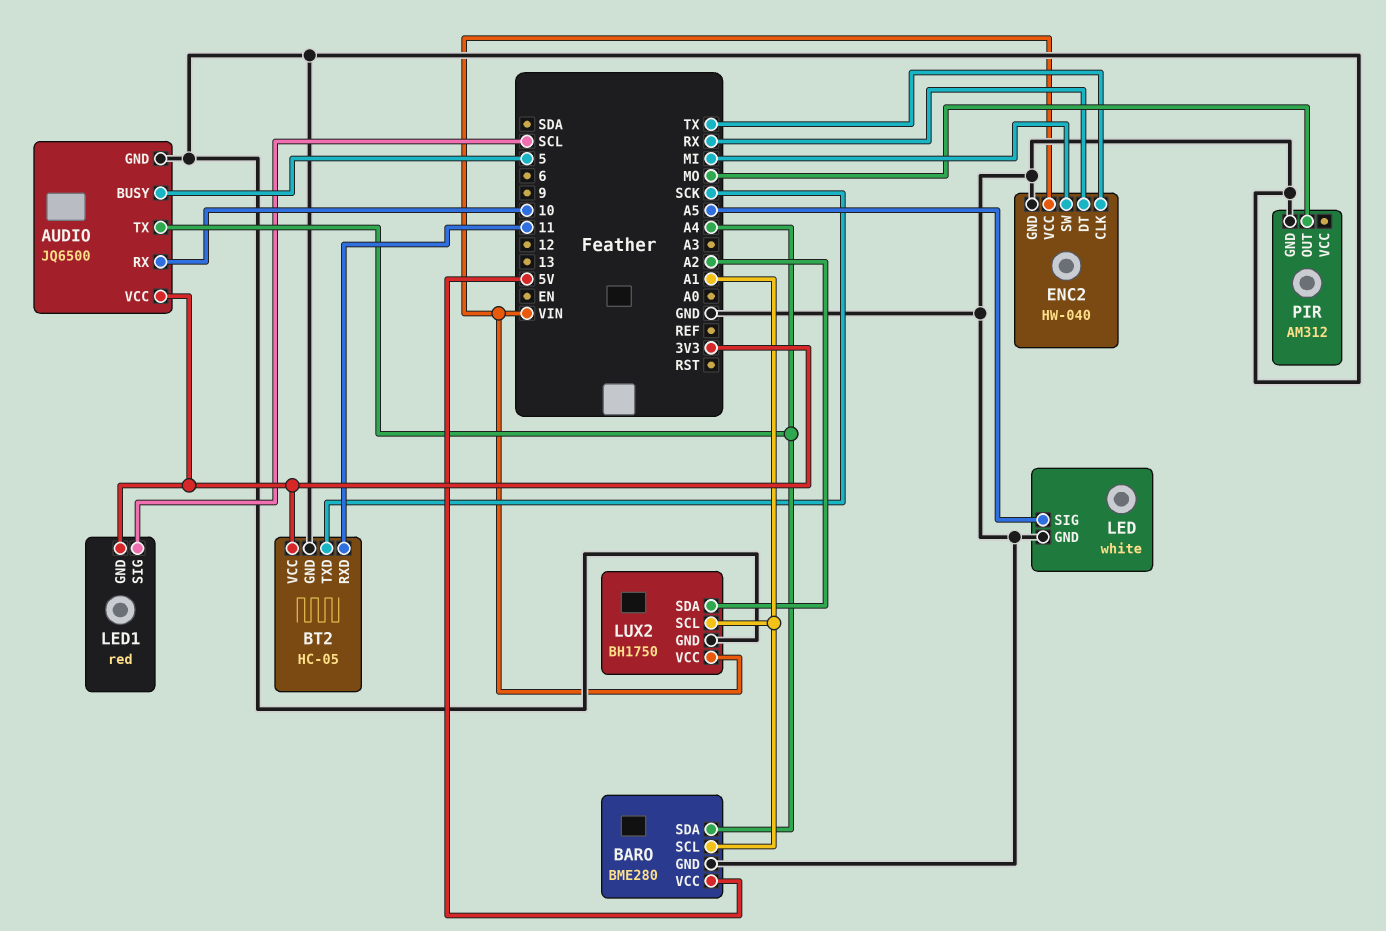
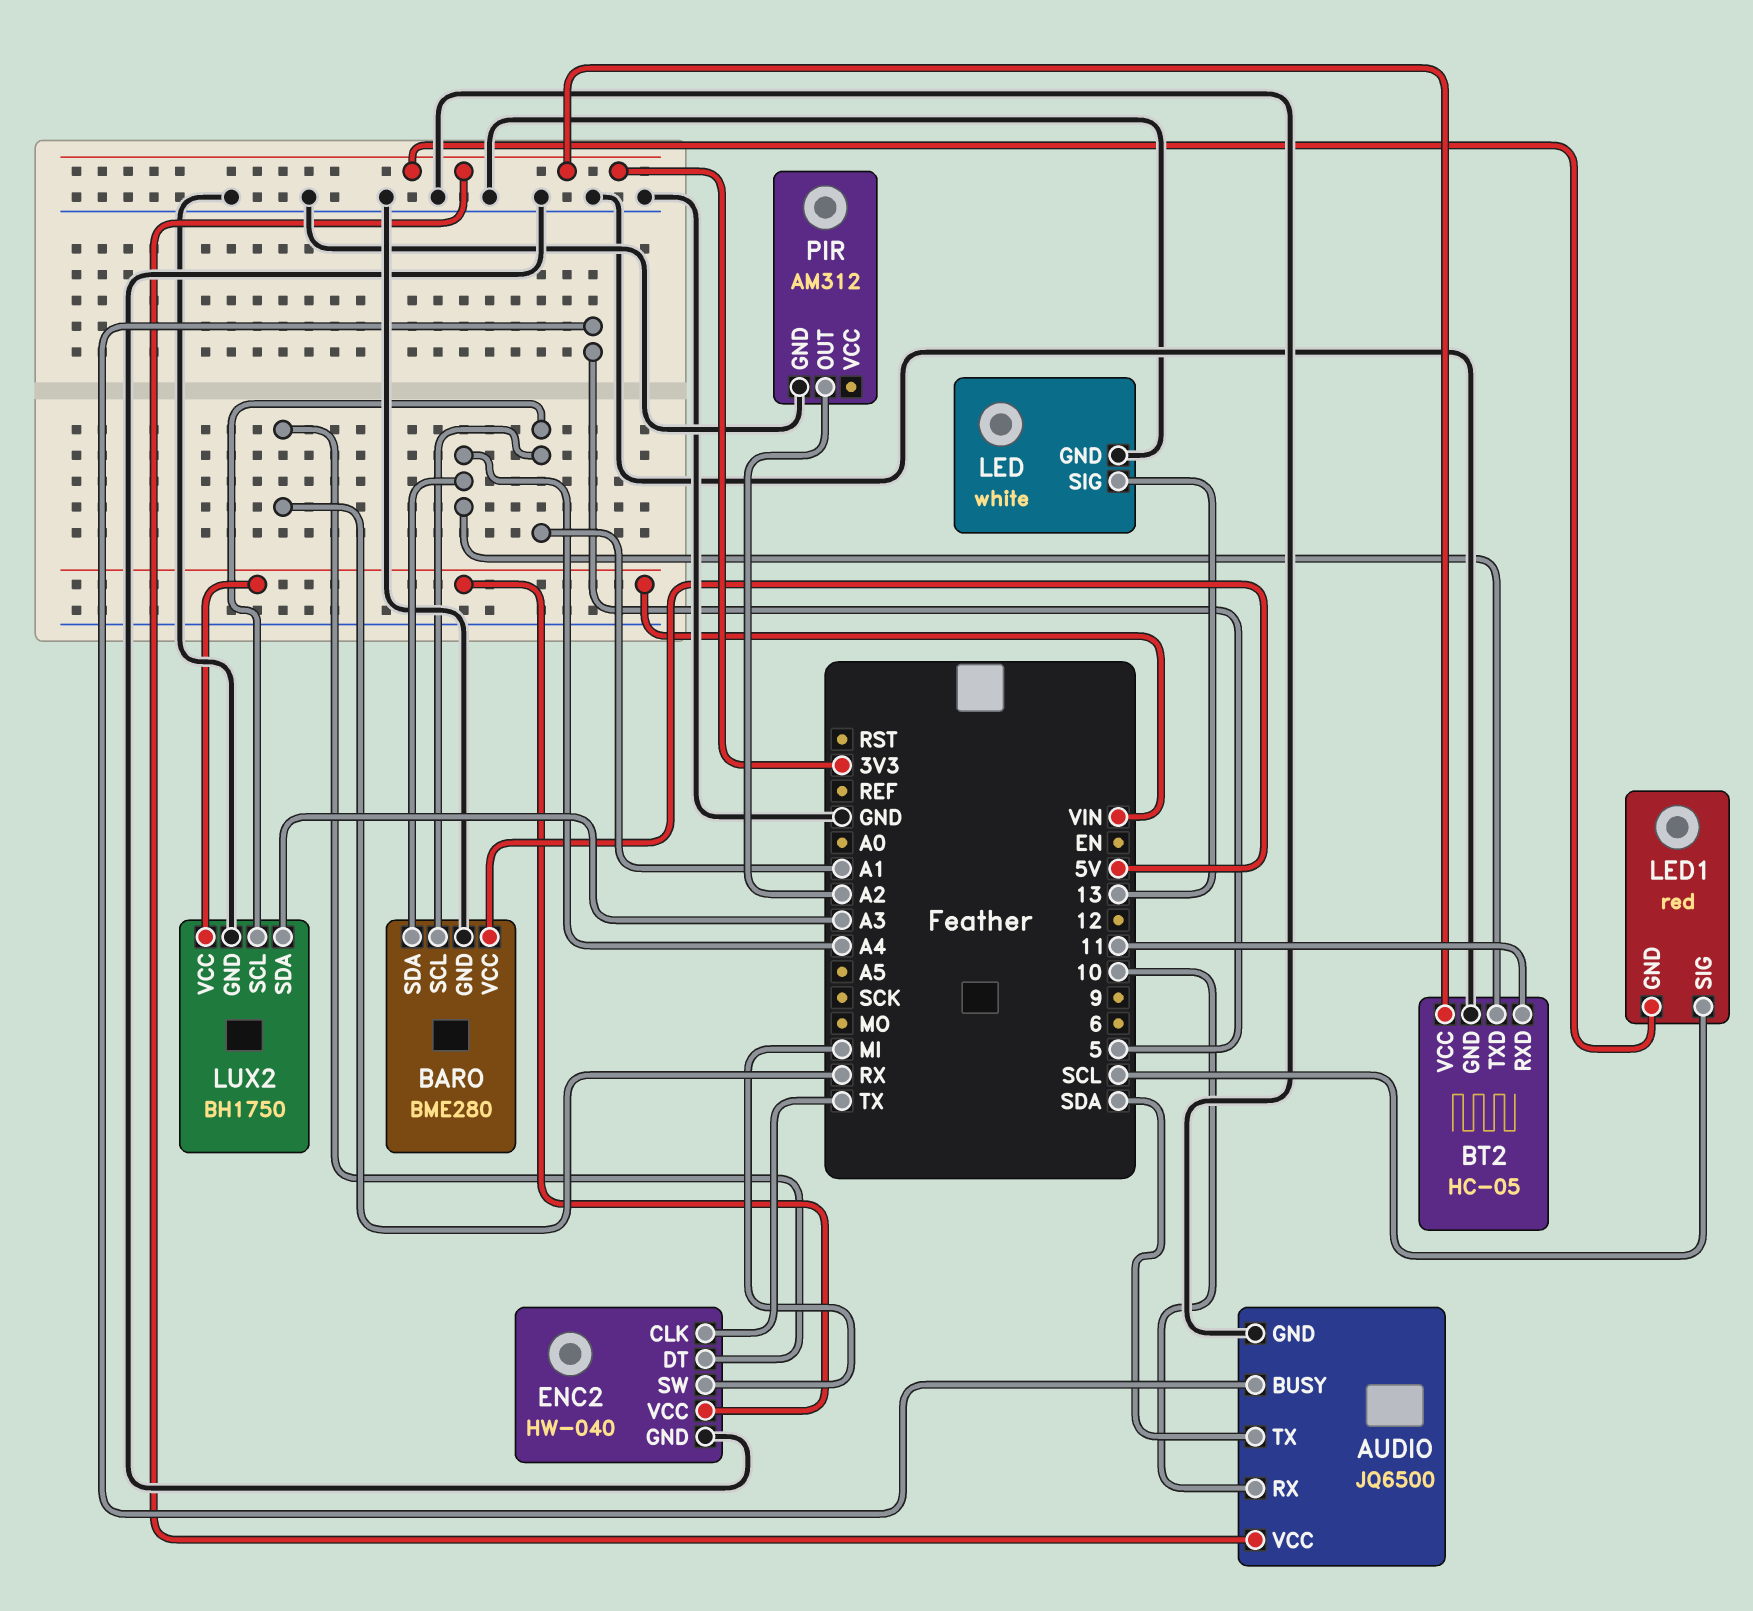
AUDIO pin TX: A4 -> SDA
BT2 pin TXD: SCK -> A4
LED pin SIG: A5 -> 13
LUX2 pin SDA: A2 -> A3
PIR pin OUT: MO -> A2

